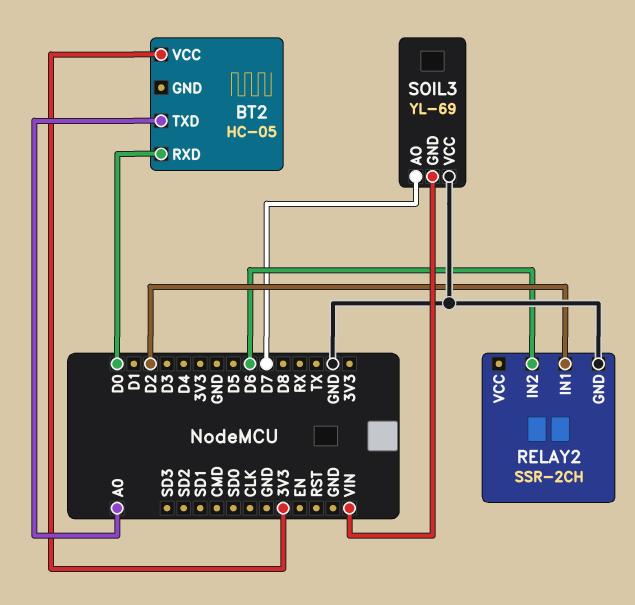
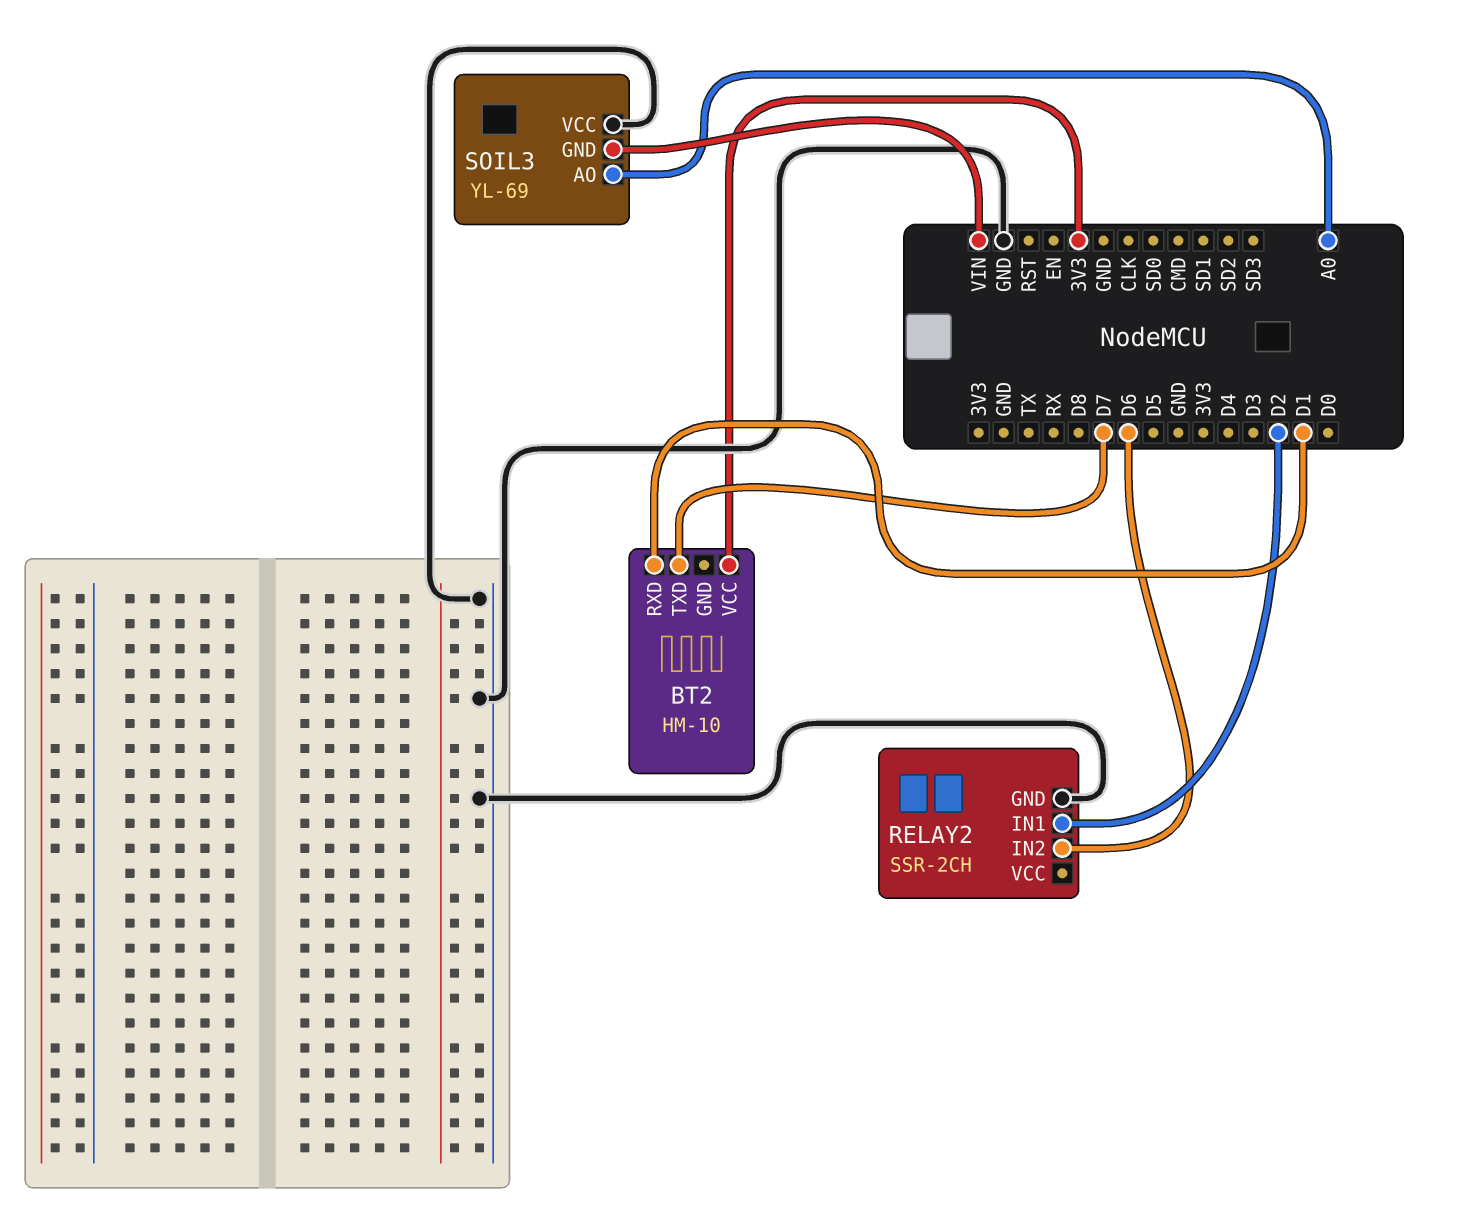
BT2: HC-05 -> HM-10
BT2 pin RXD: D0 -> D1
BT2 pin TXD: A0 -> D7
SOIL3 pin AO: D7 -> A0

